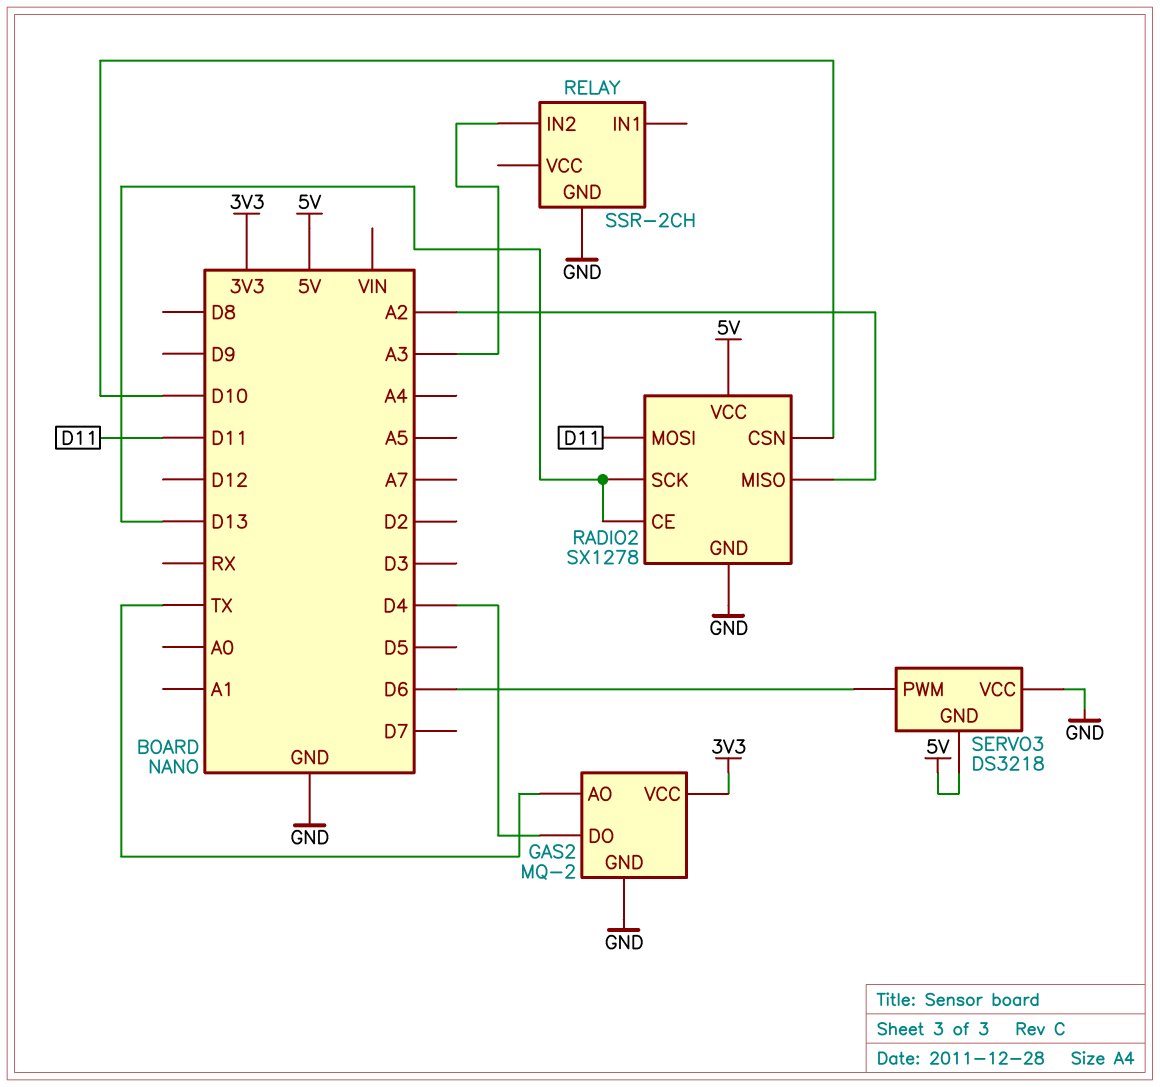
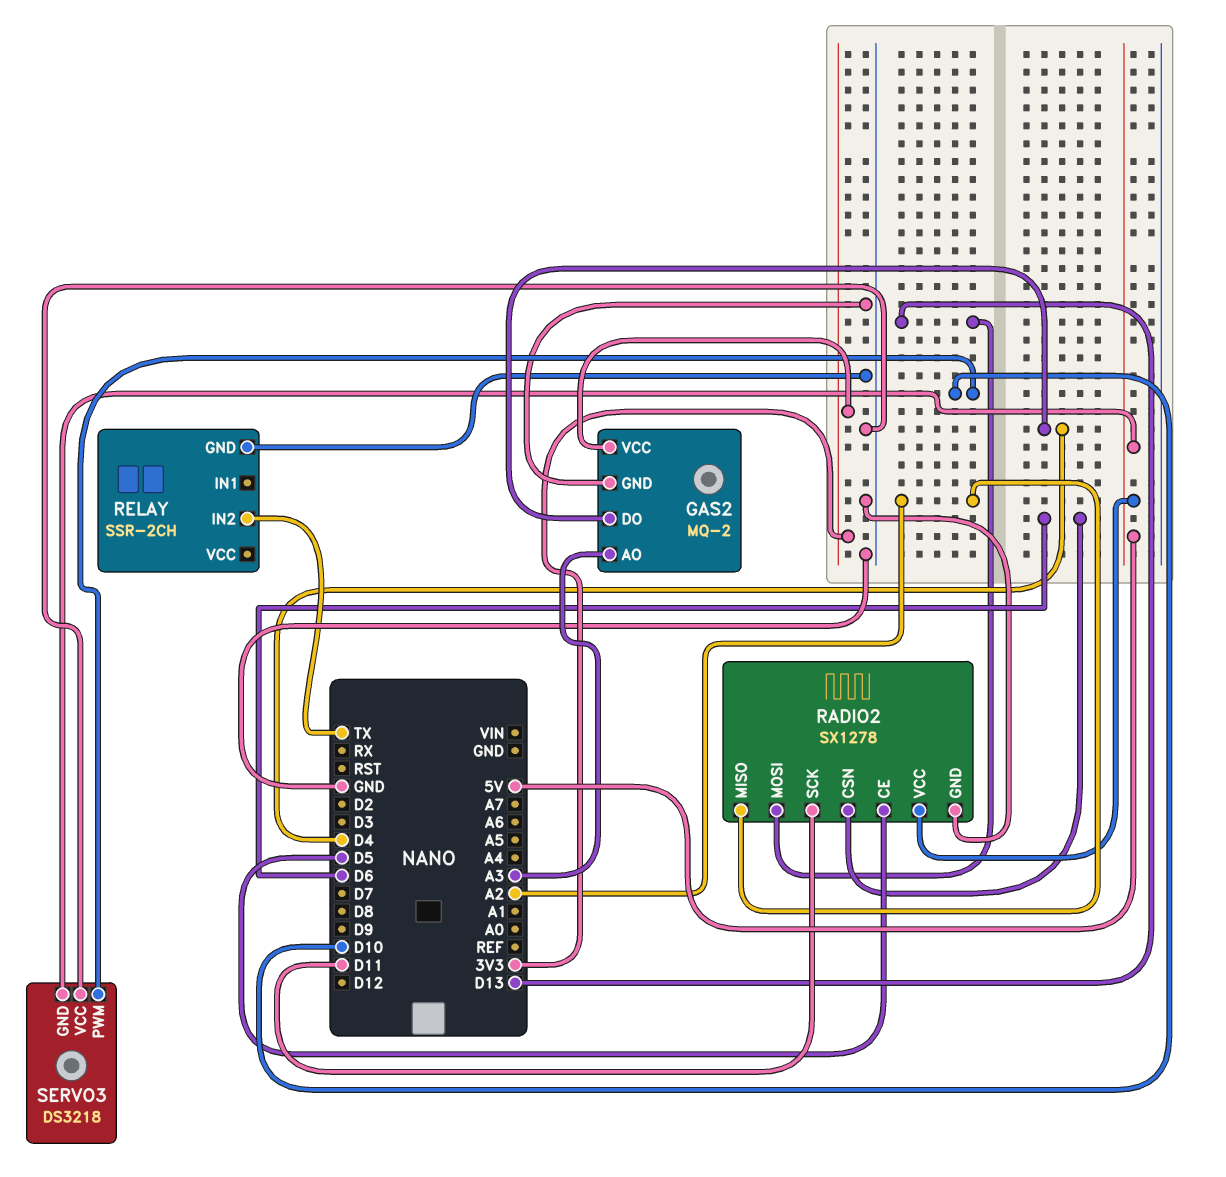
GAS2 pin AO: TX -> A3
RADIO2 pin CE: D13 -> D5
RADIO2 pin CSN: D10 -> D6
RADIO2 pin MOSI: D11 -> D13
RADIO2 pin SCK: D13 -> D11
RELAY pin IN2: A3 -> TX
SERVO3 pin PWM: D6 -> D10

